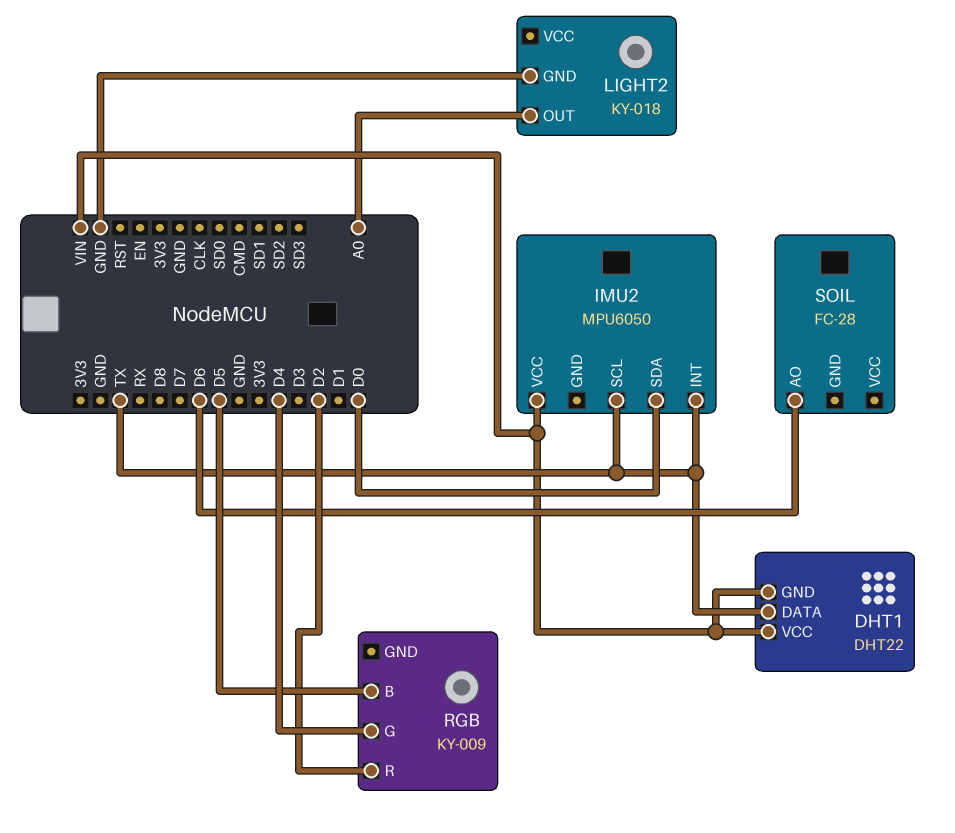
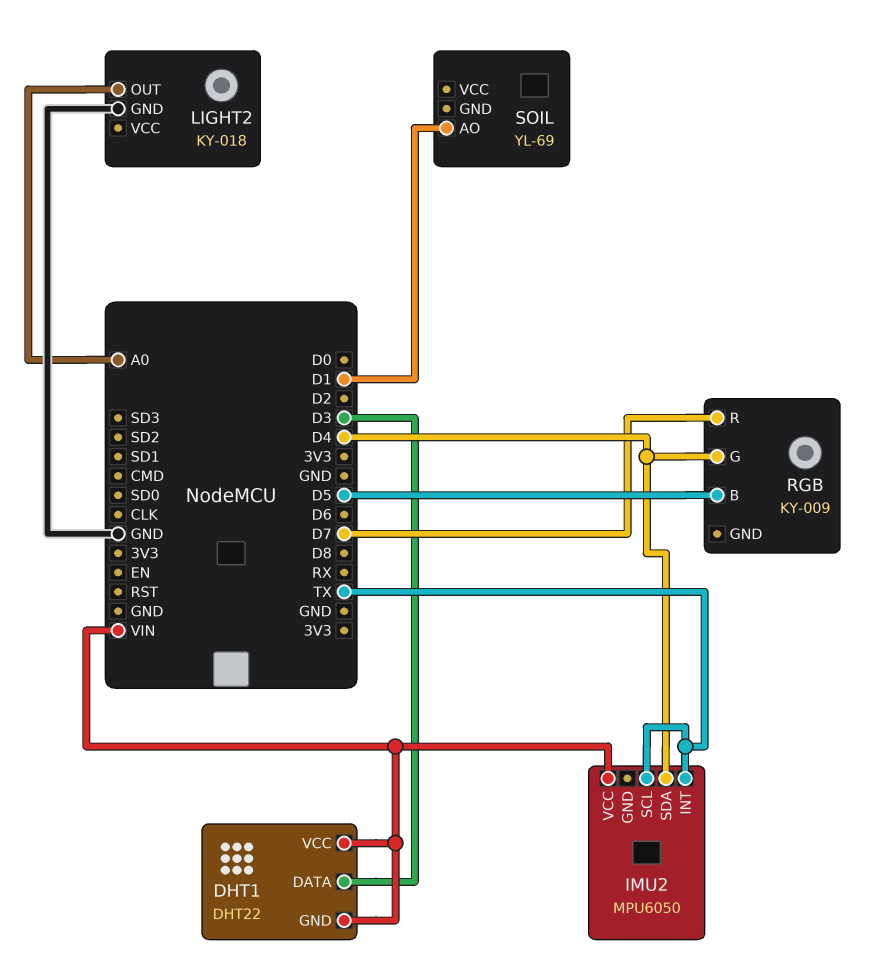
DHT1 pin DATA: TX -> D3
IMU2 pin SDA: D0 -> D4
RGB pin R: D2 -> D7
SOIL: FC-28 -> YL-69
SOIL pin AO: D6 -> D1

